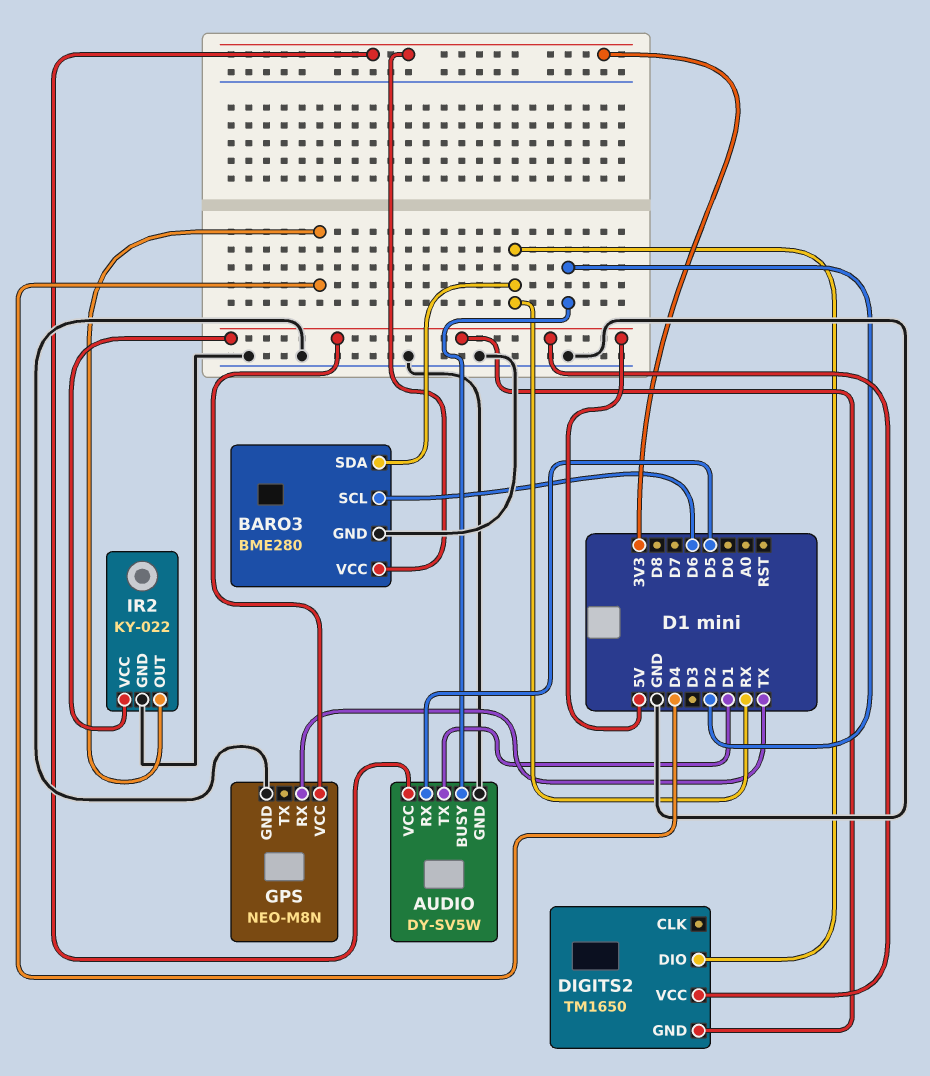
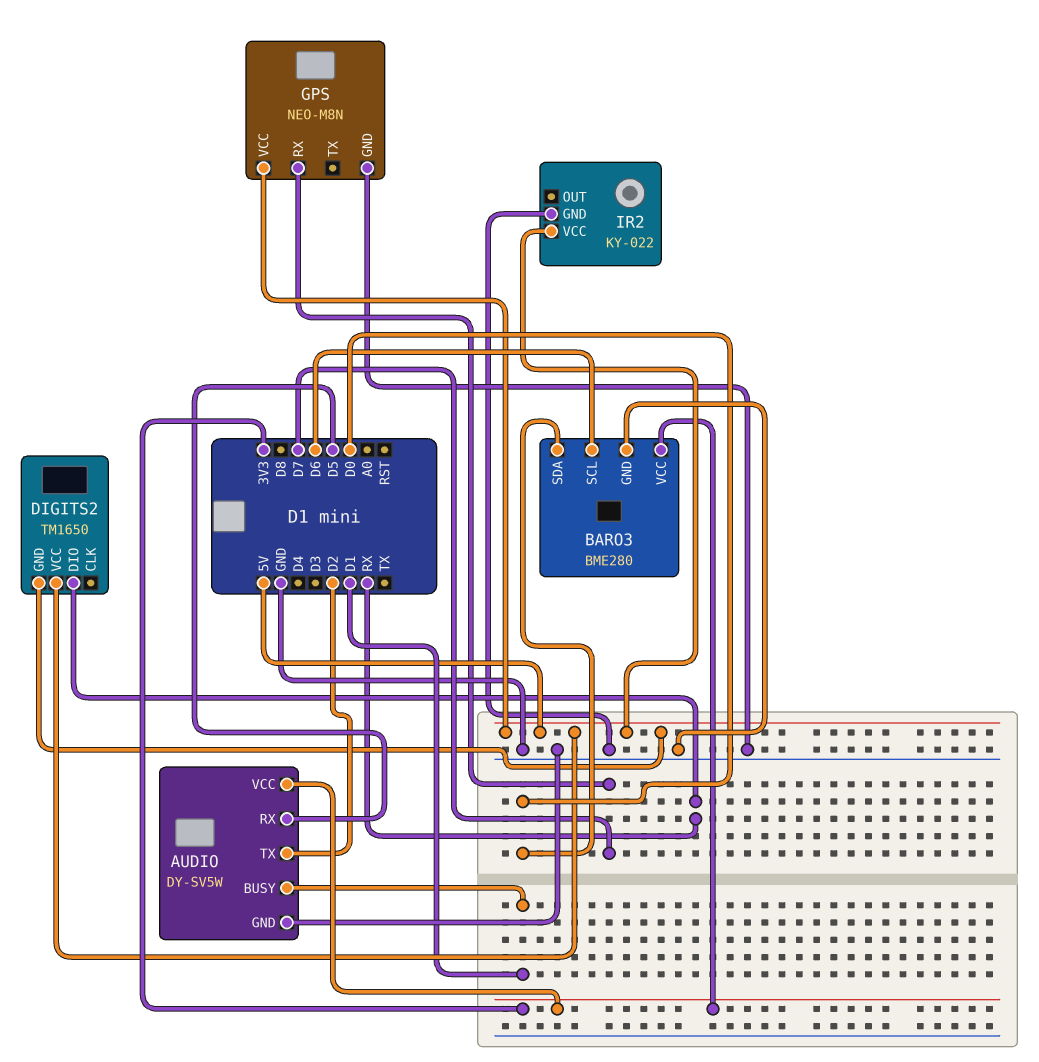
AUDIO pin BUSY: D2 -> D1
AUDIO pin TX: D1 -> D2
BARO3 pin SDA: RX -> D0
GPS pin RX: TX -> D7
IR2 pin OUT: D4 -> none

